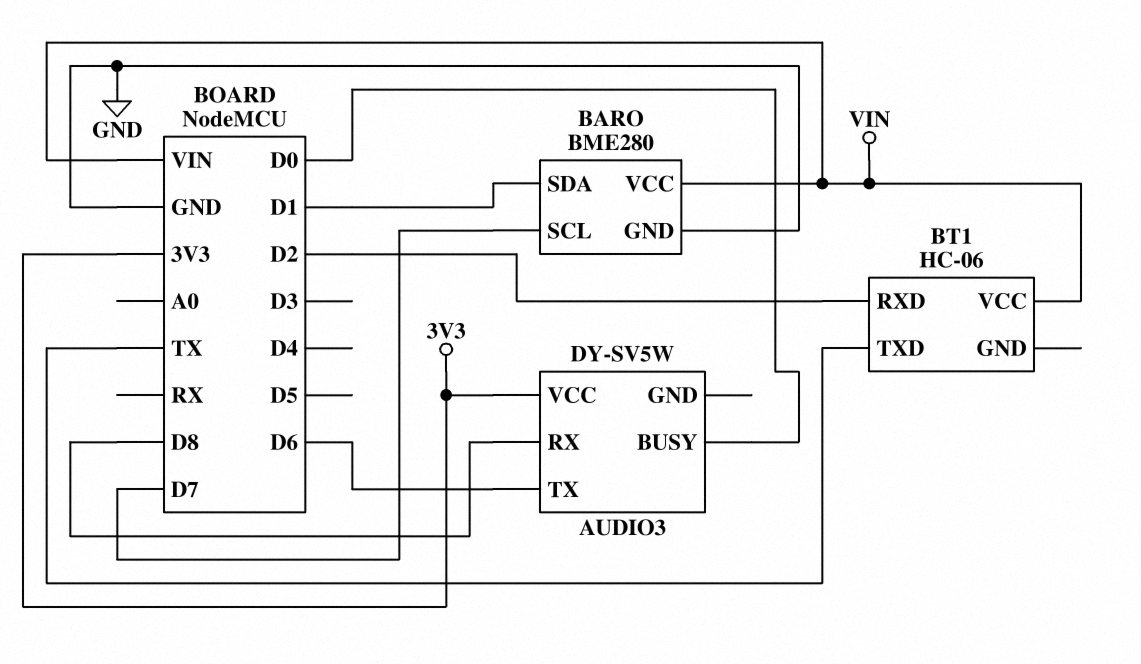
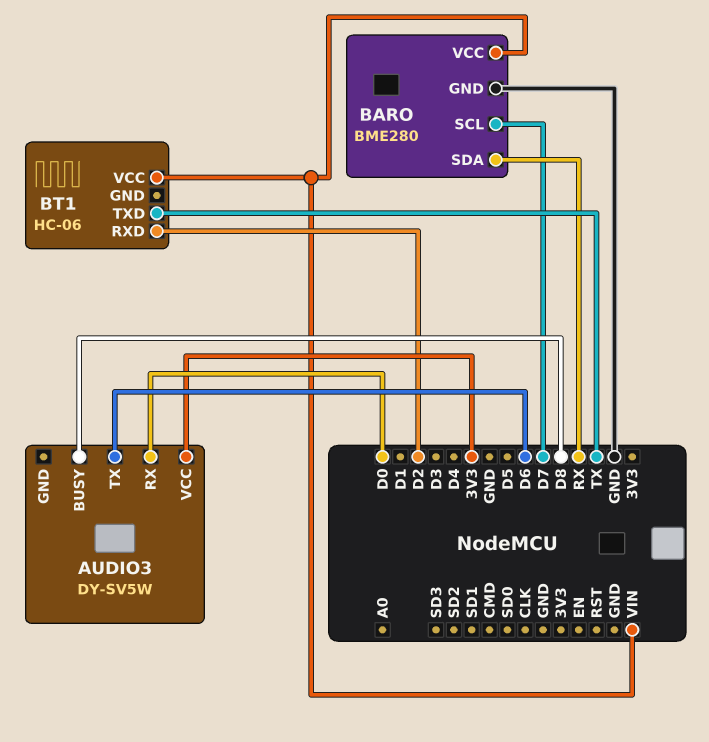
AUDIO3 pin BUSY: D0 -> D8
AUDIO3 pin RX: D8 -> D0
BARO pin SDA: D1 -> RX

